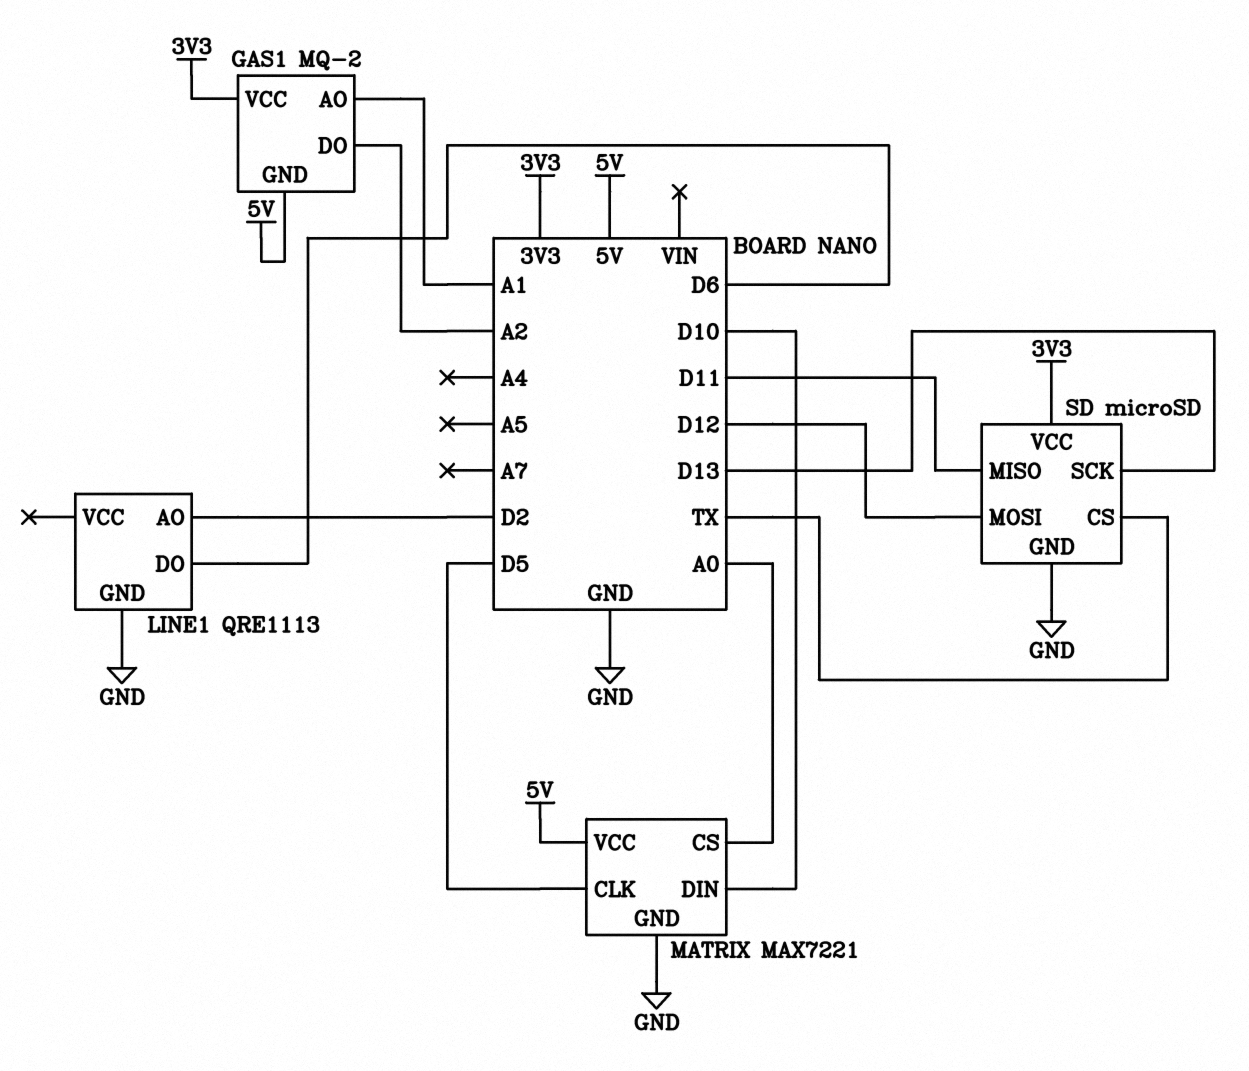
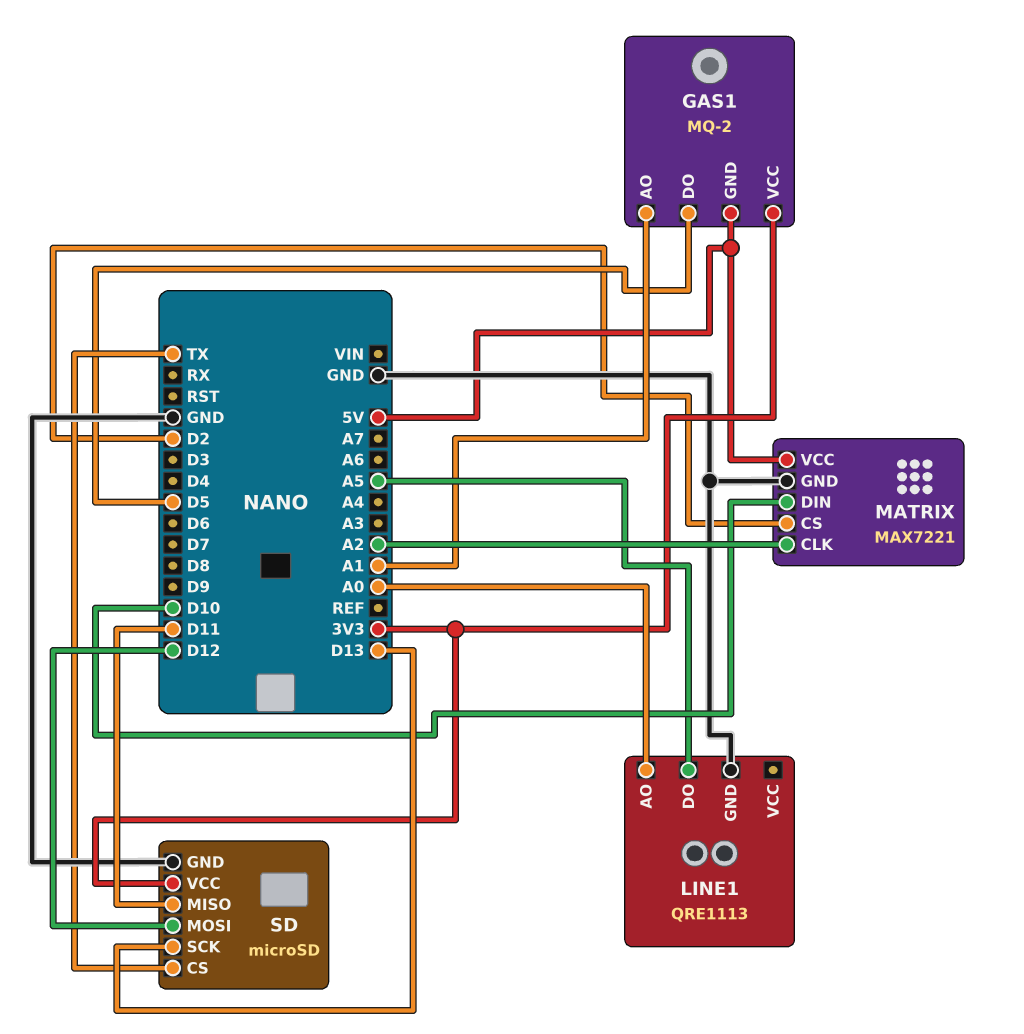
GAS1 pin DO: A2 -> D5
LINE1 pin AO: D2 -> A0
LINE1 pin DO: D6 -> A5
MATRIX pin CLK: D5 -> A2
MATRIX pin CS: A0 -> D2

